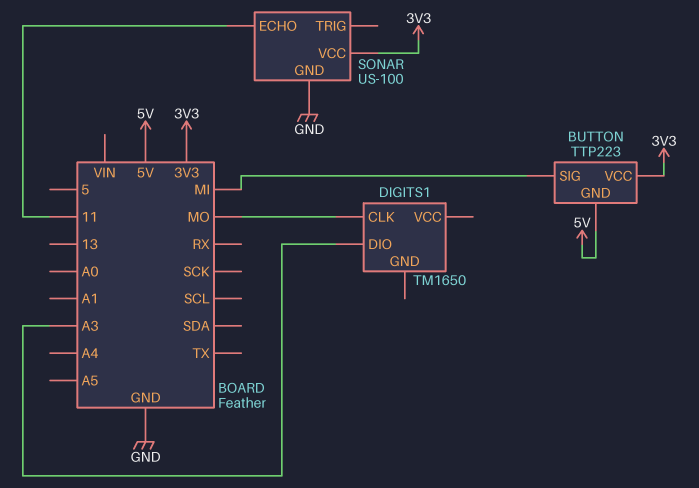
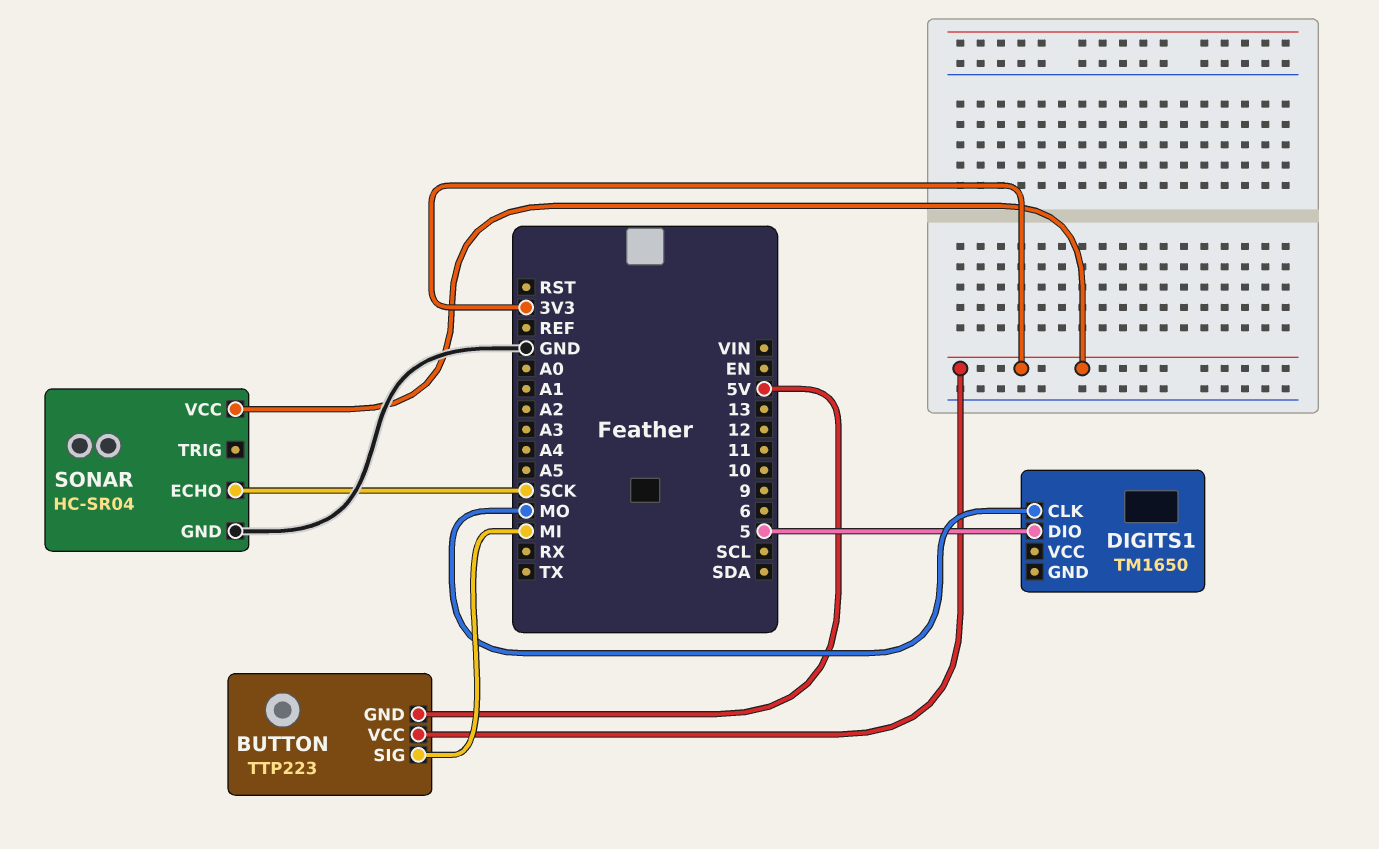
DIGITS1 pin DIO: A3 -> 5
SONAR: US-100 -> HC-SR04
SONAR pin ECHO: 11 -> SCK

